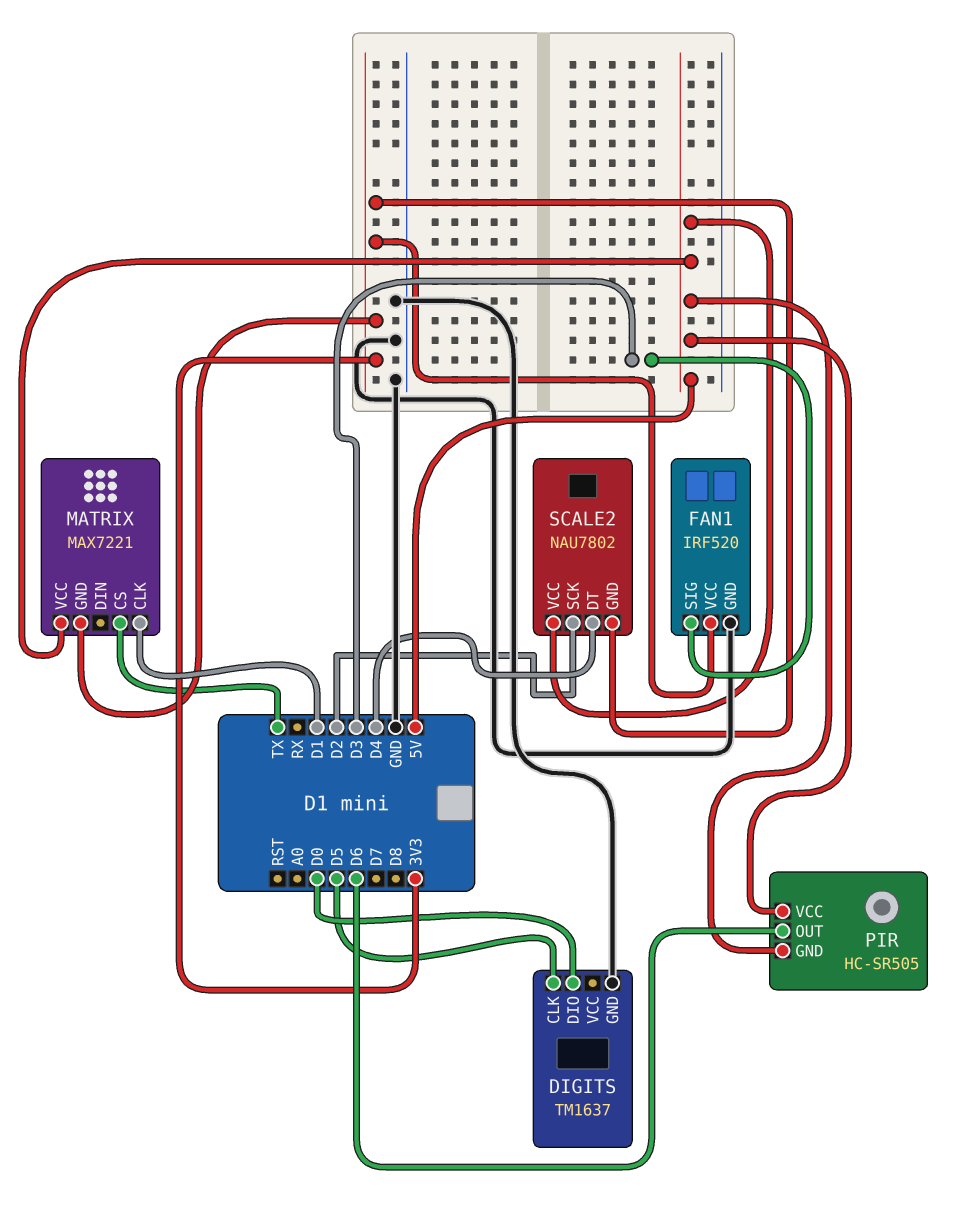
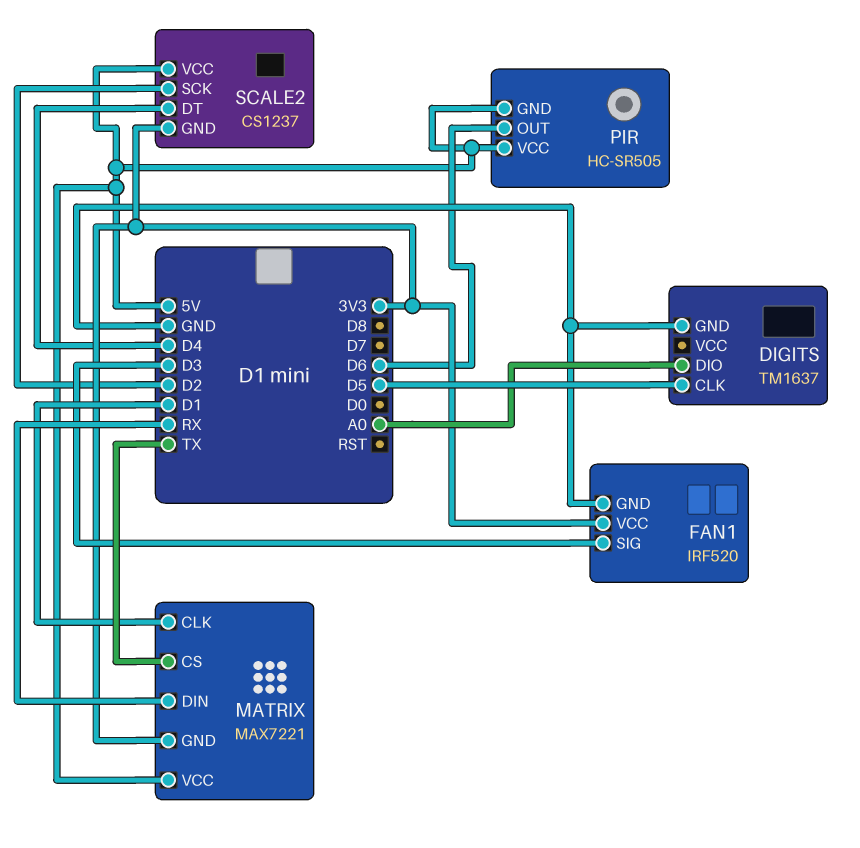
DIGITS pin DIO: D0 -> A0
MATRIX pin DIN: none -> RX
SCALE2: NAU7802 -> CS1237

